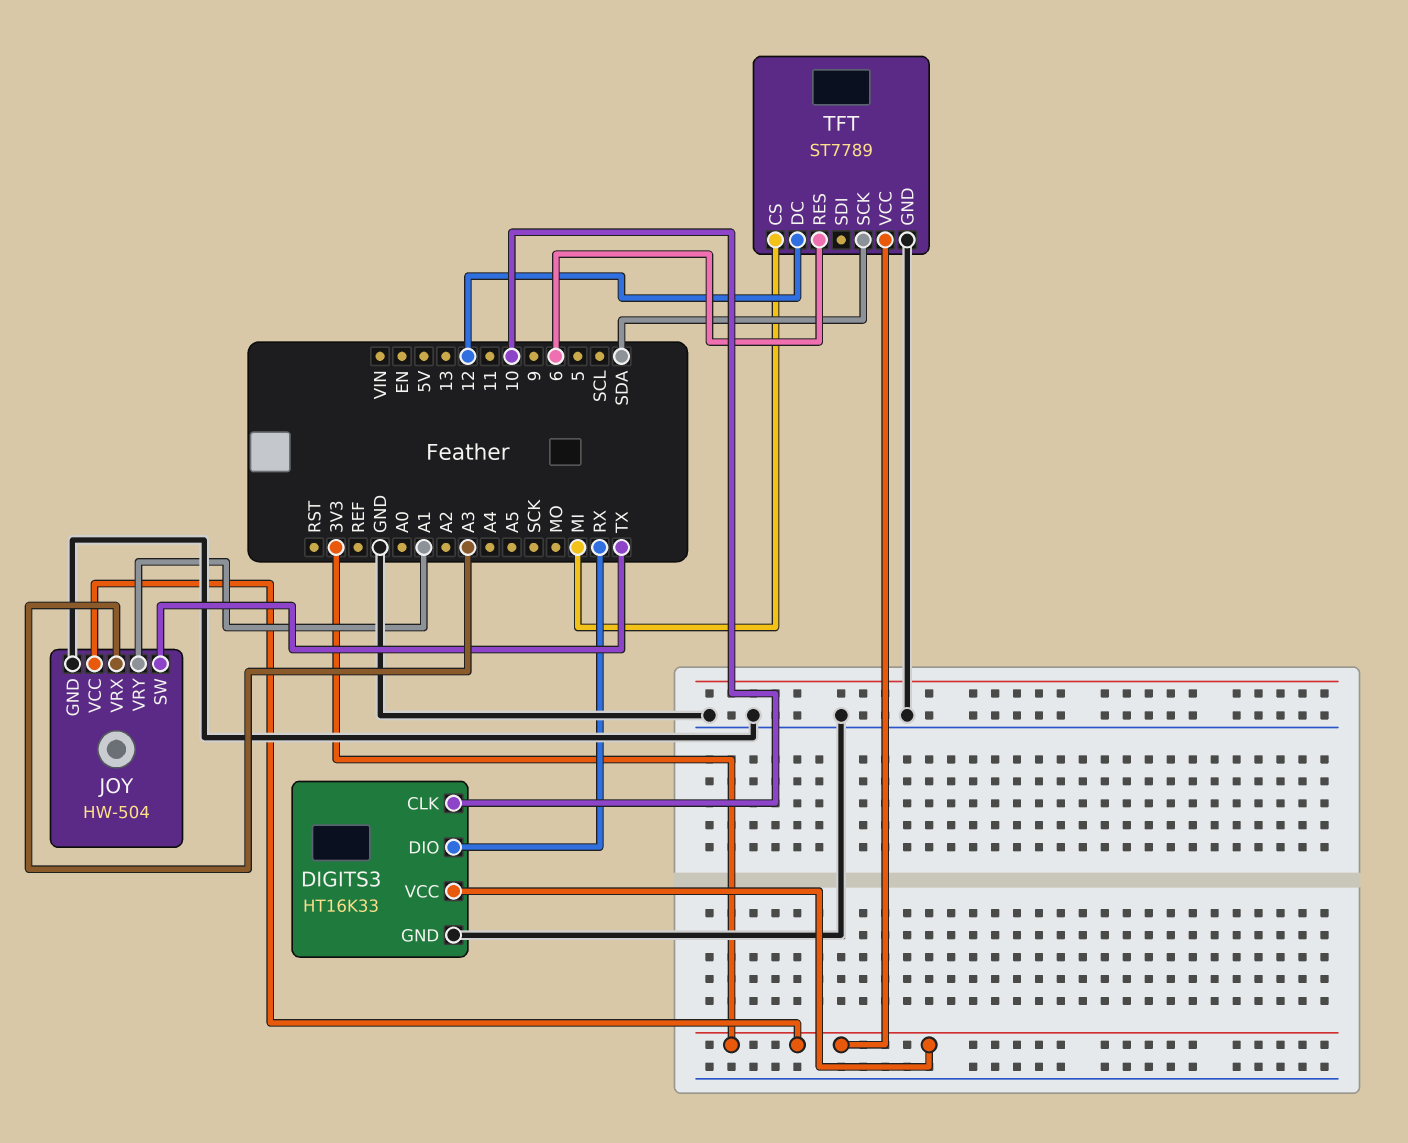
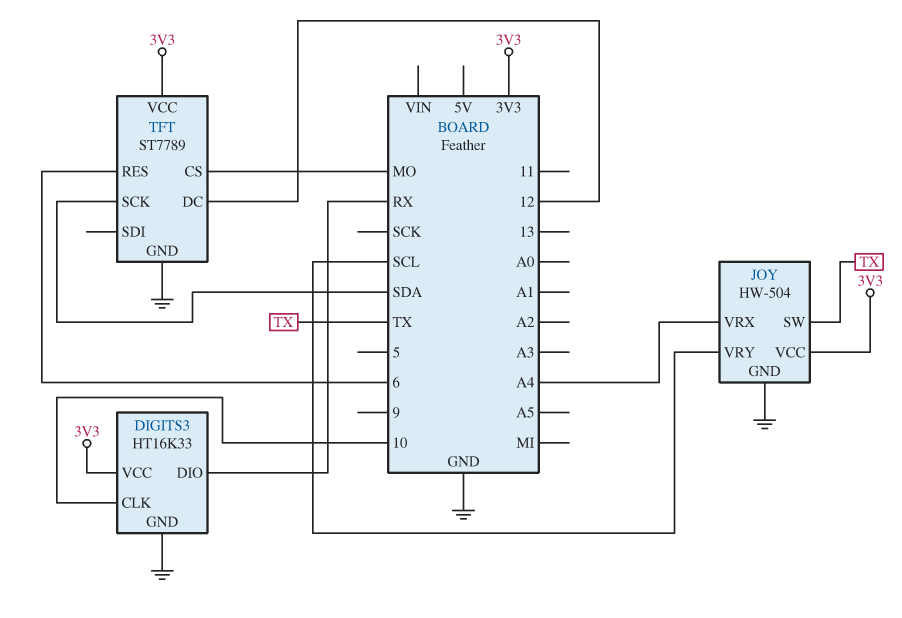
JOY pin VRX: A3 -> A4
JOY pin VRY: A1 -> SCL
TFT pin CS: MI -> MO

